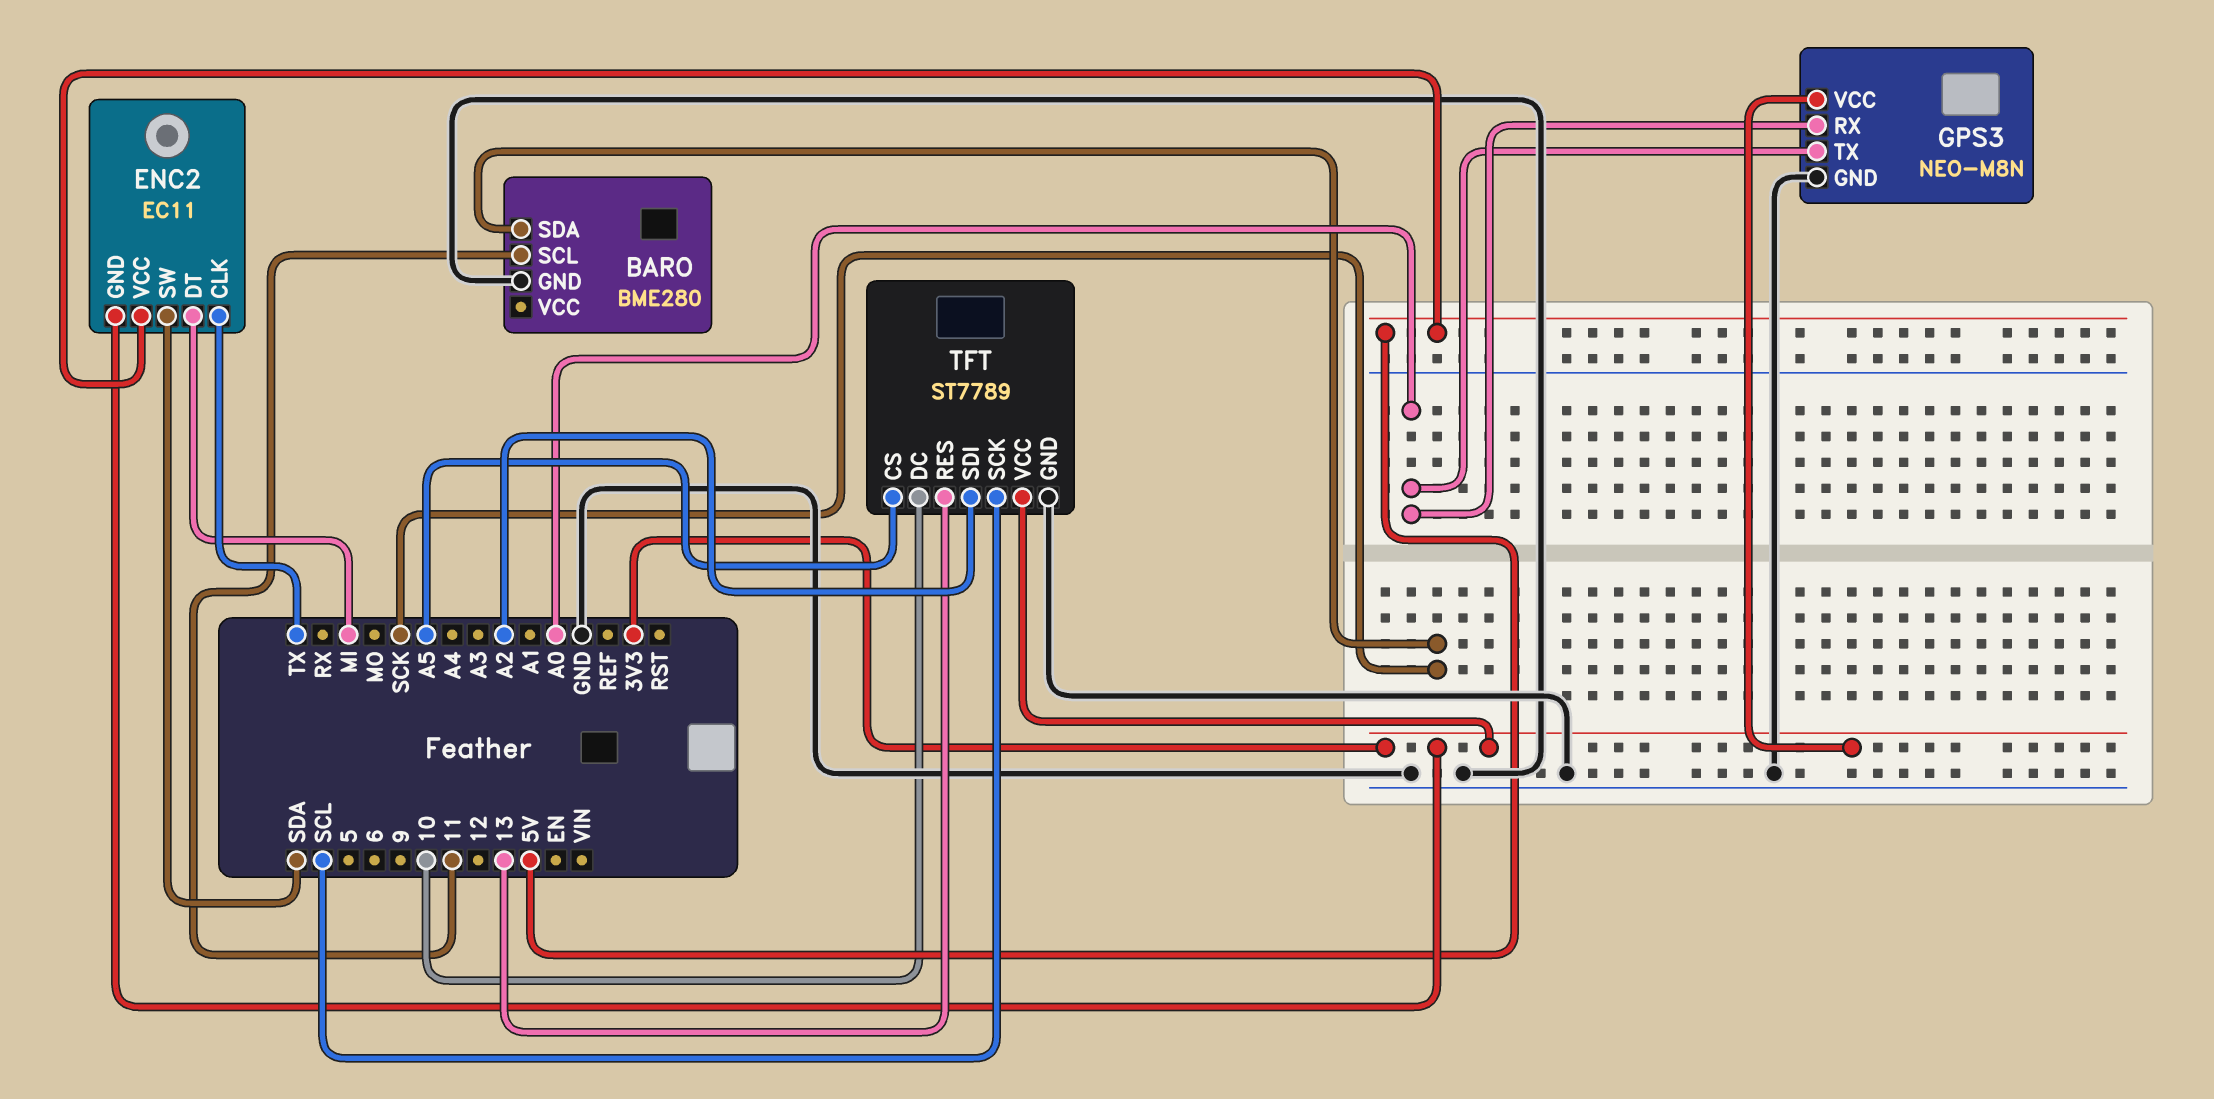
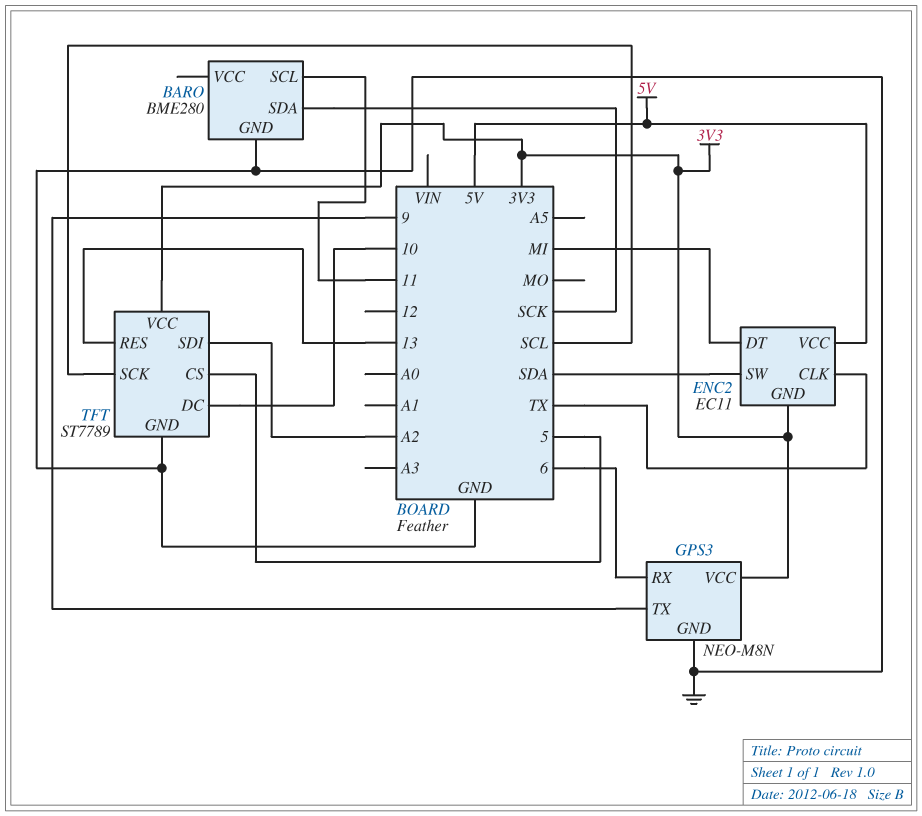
GPS3 pin RX: A0 -> 6
GPS3 pin TX: A0 -> 9
TFT pin CS: A5 -> 5

